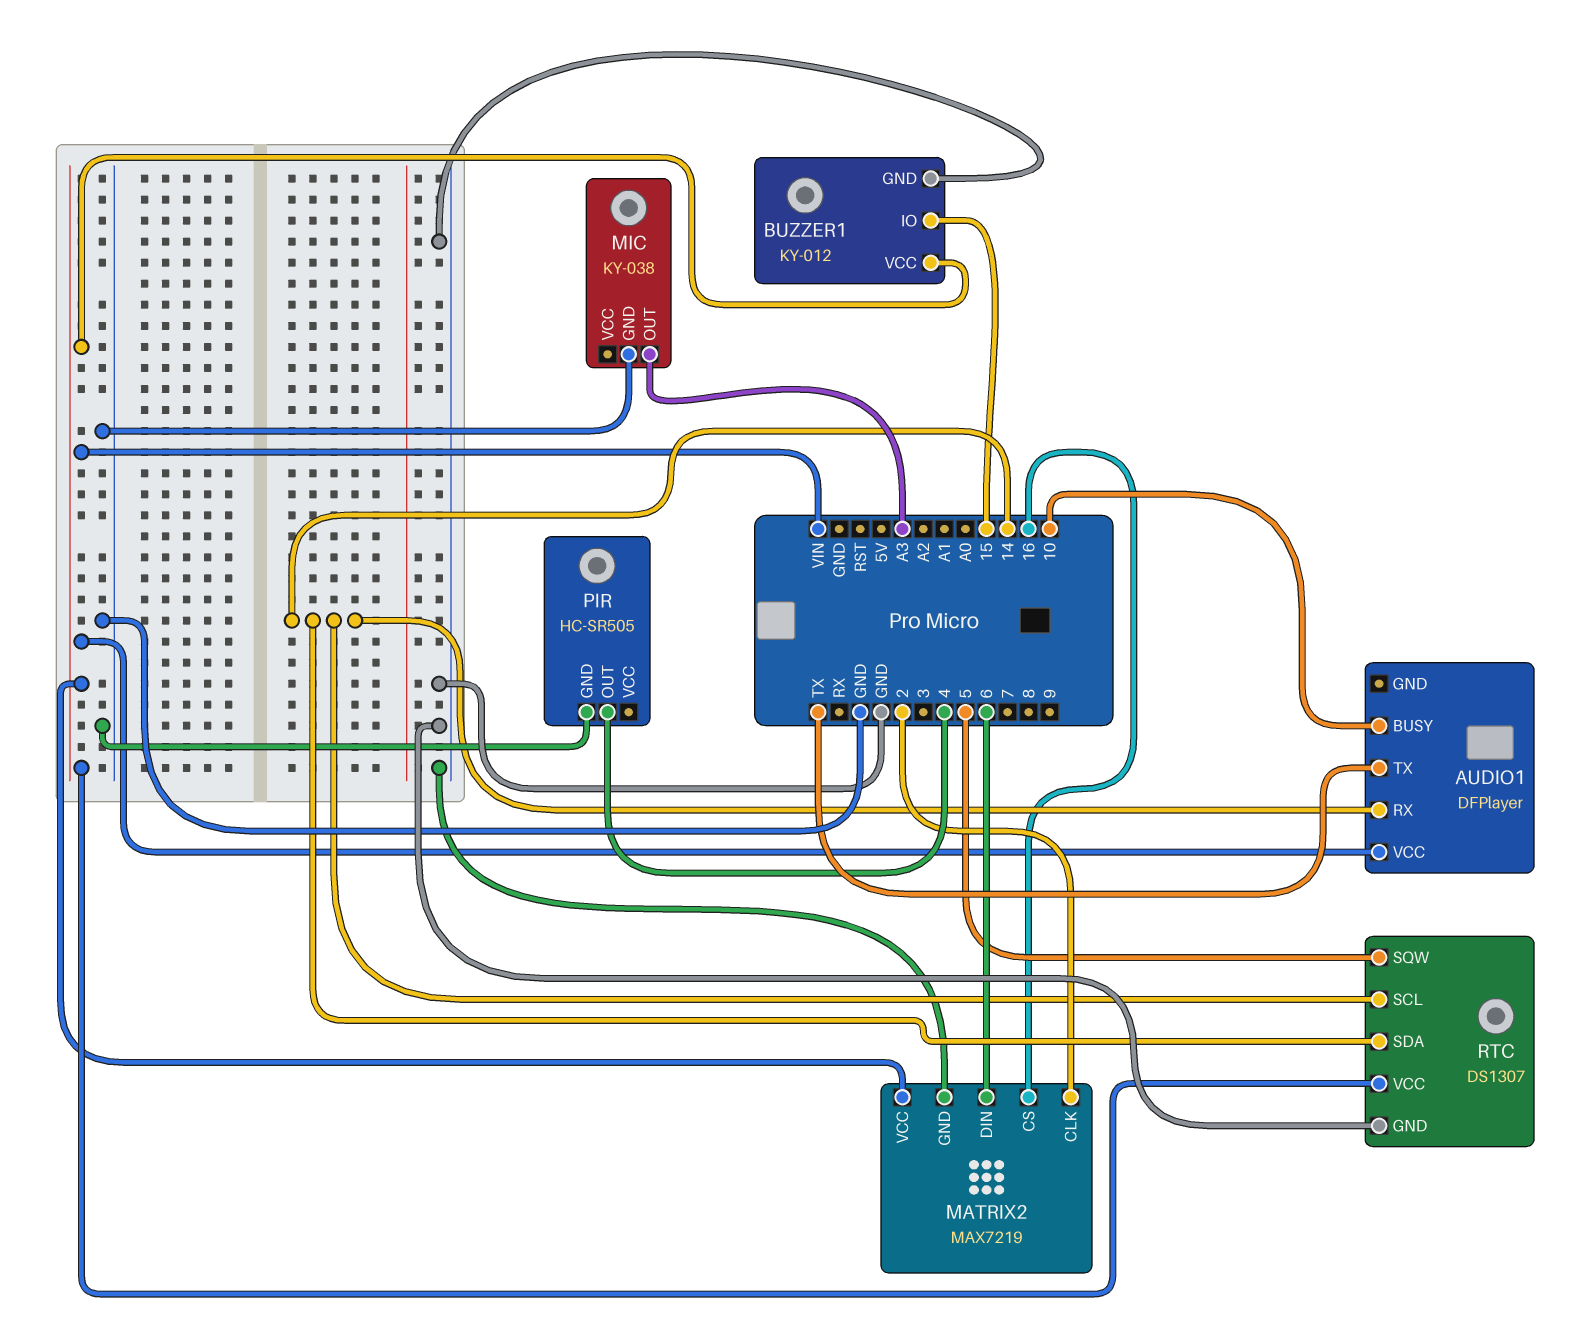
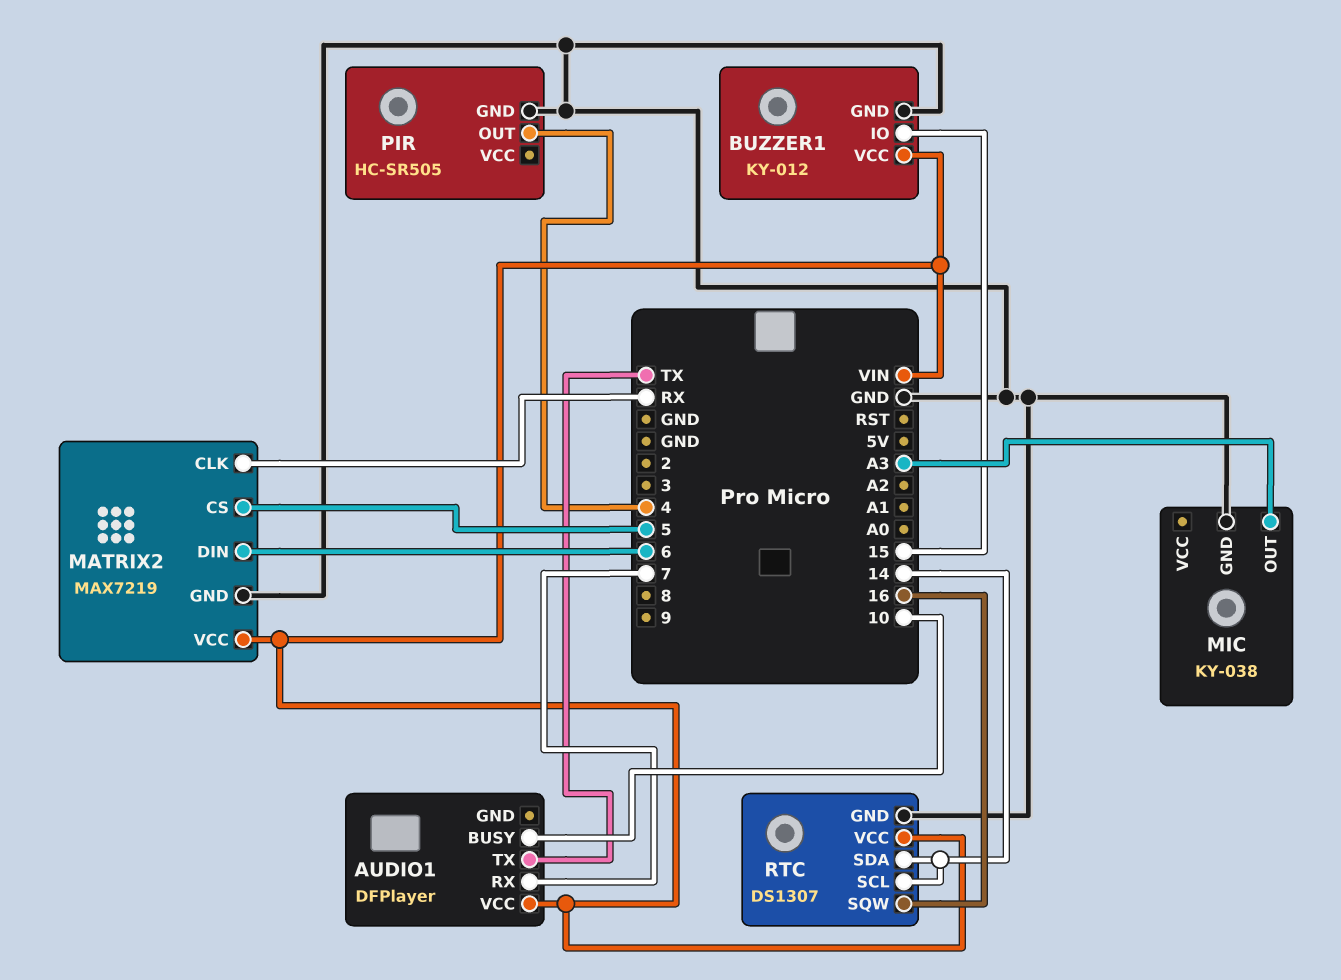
AUDIO1 pin RX: 14 -> 7
MATRIX2 pin CLK: 2 -> RX
MATRIX2 pin CS: 16 -> 5
RTC pin SQW: 5 -> 16

